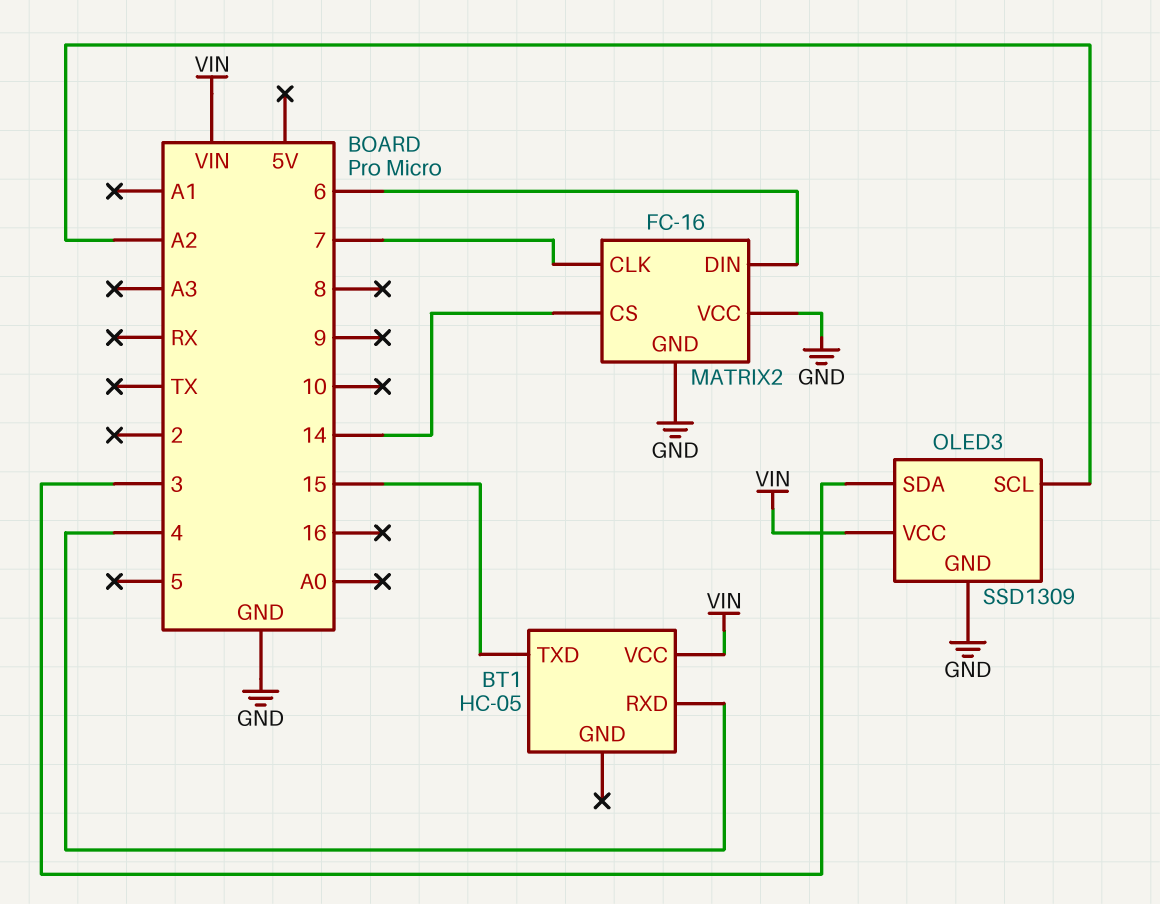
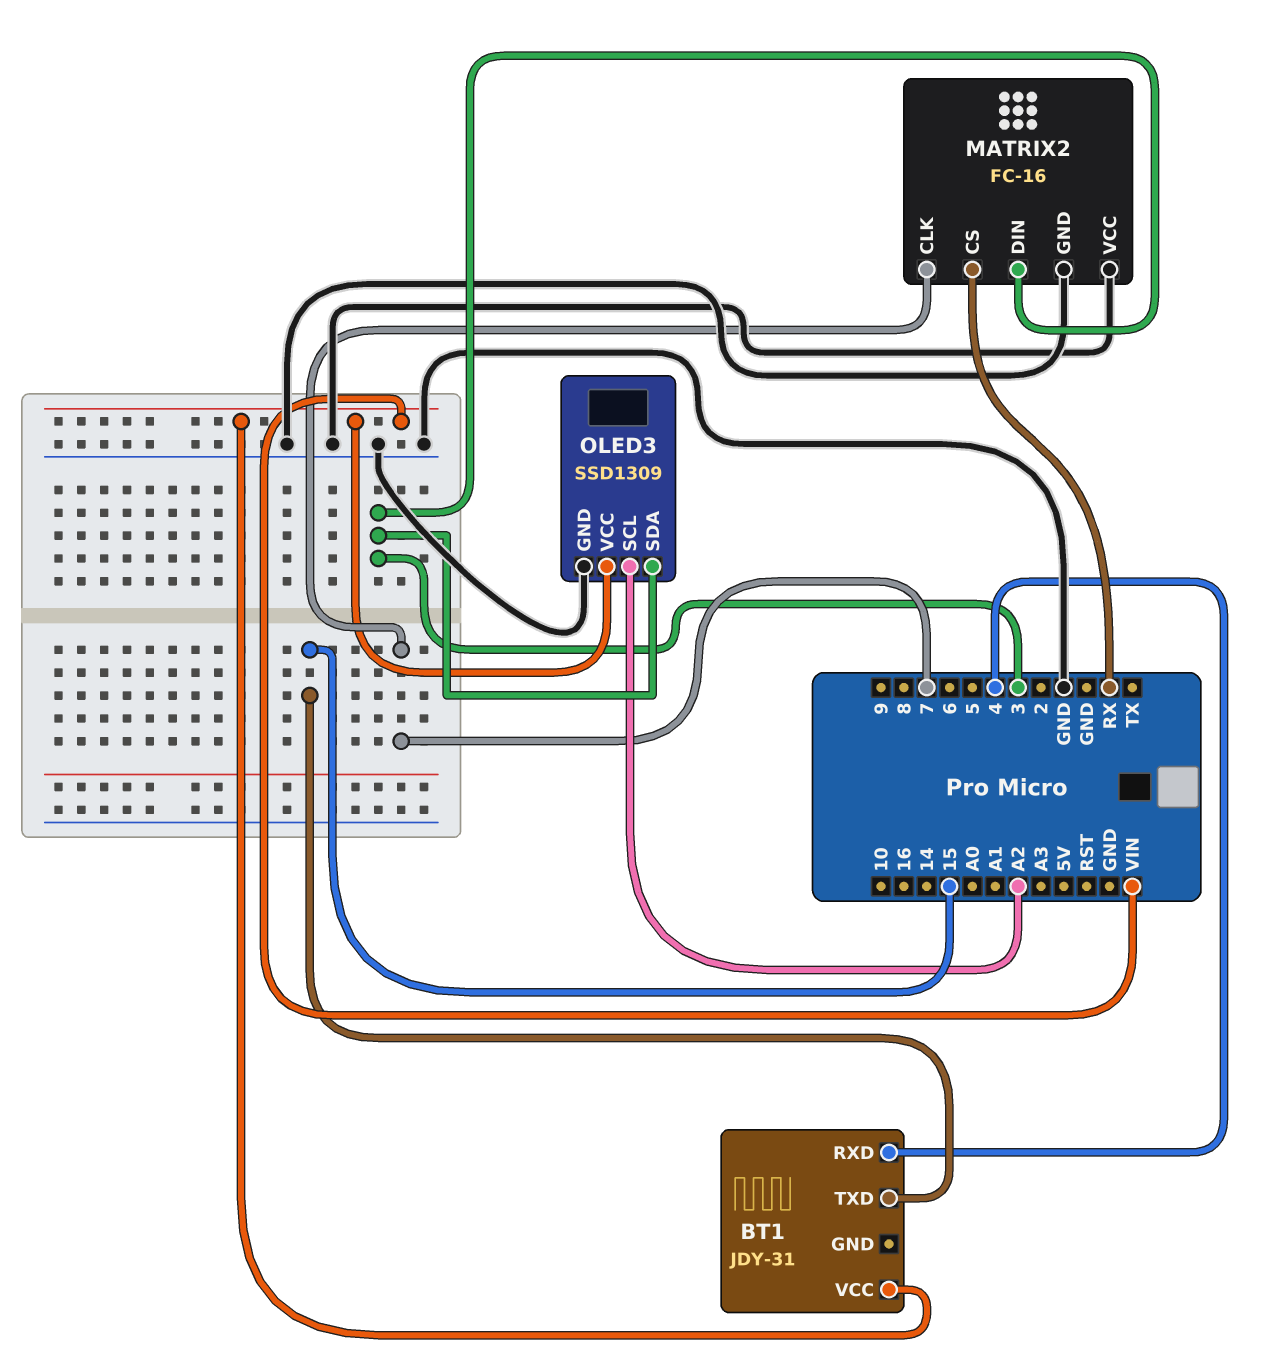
BT1: HC-05 -> JDY-31
MATRIX2 pin CS: 14 -> RX
MATRIX2 pin DIN: 6 -> 3

